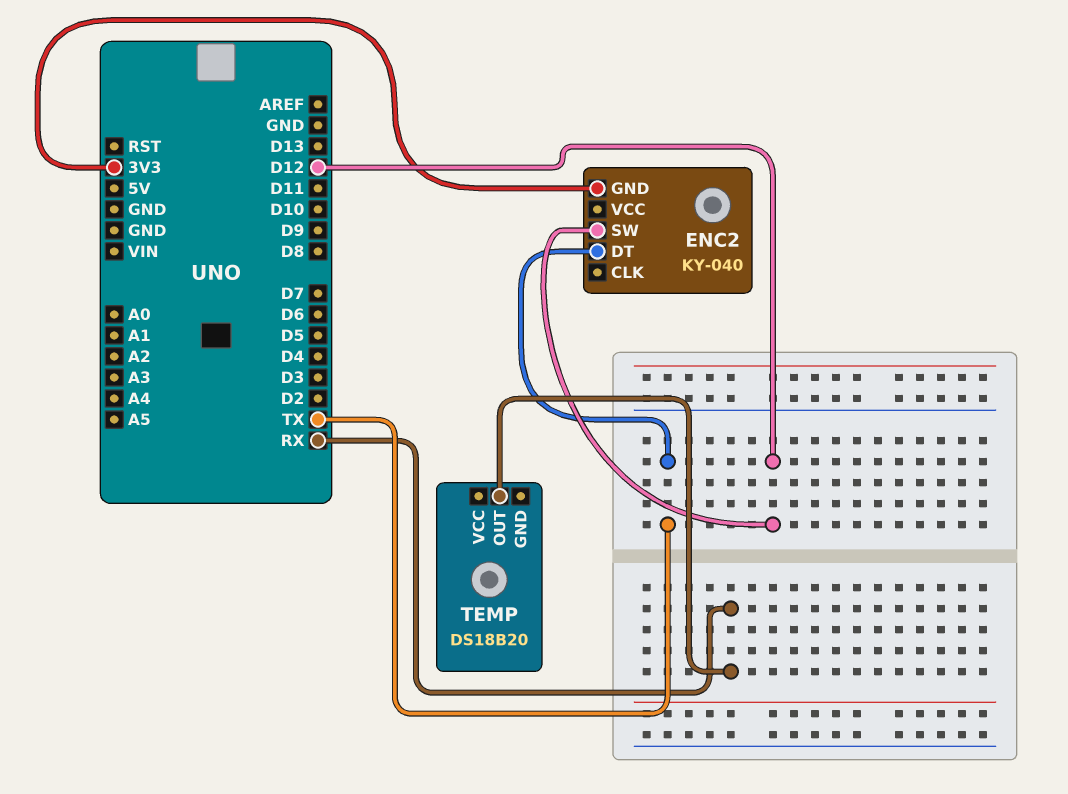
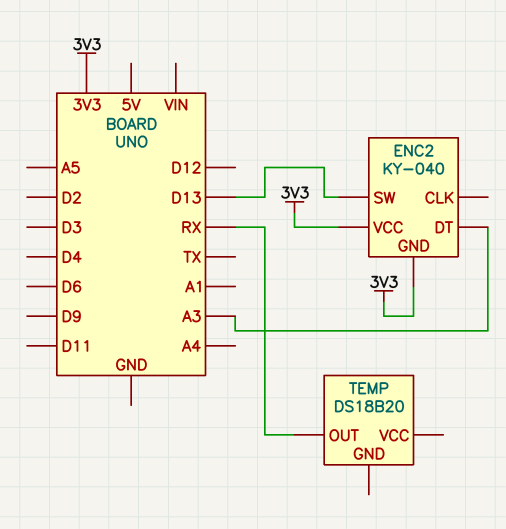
ENC2 pin DT: TX -> A3
ENC2 pin SW: D12 -> D13
ENC2 pin VCC: none -> 3V3

